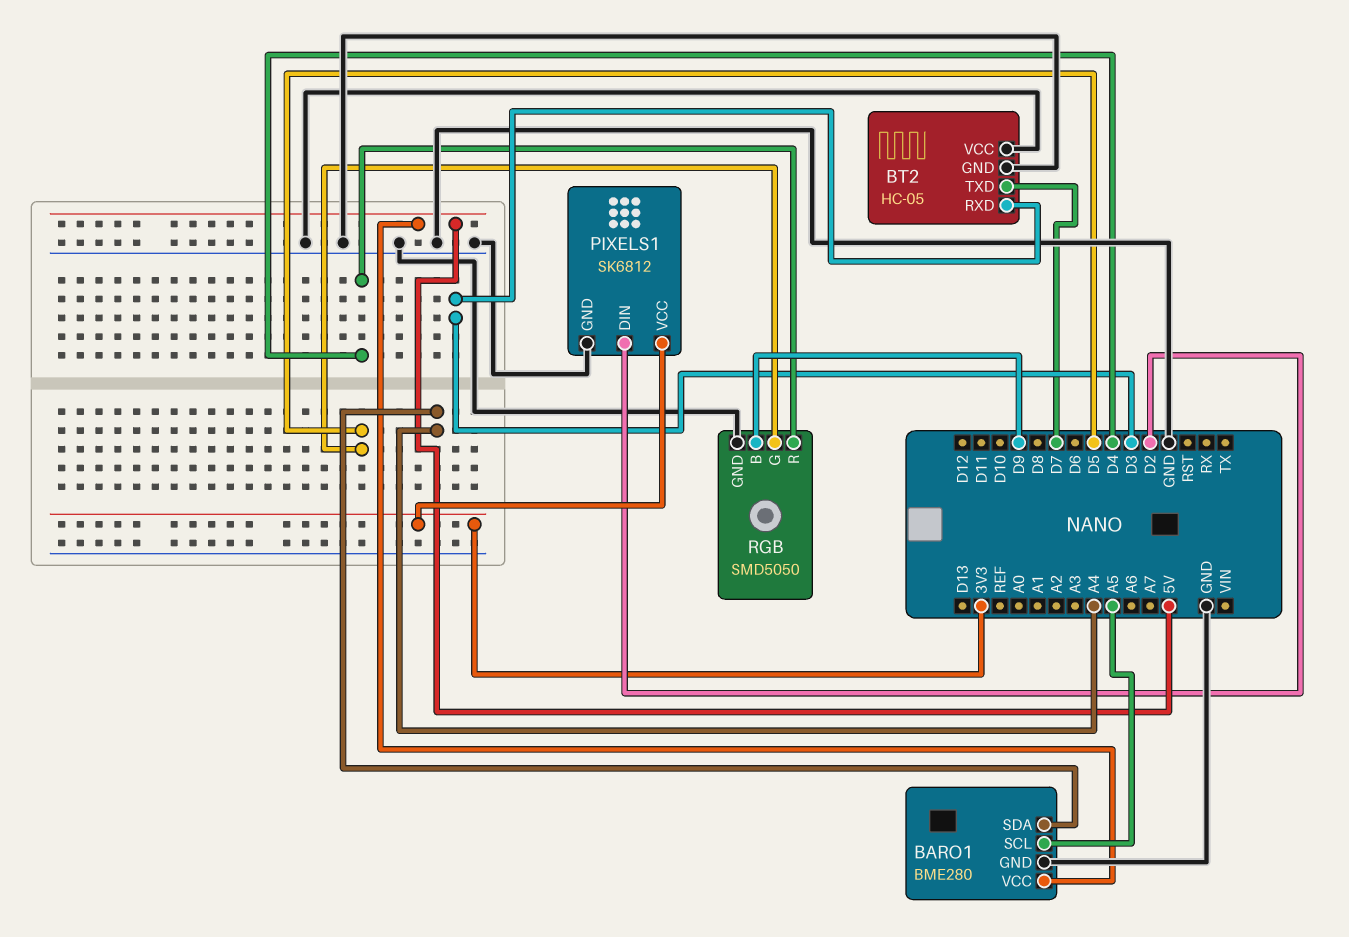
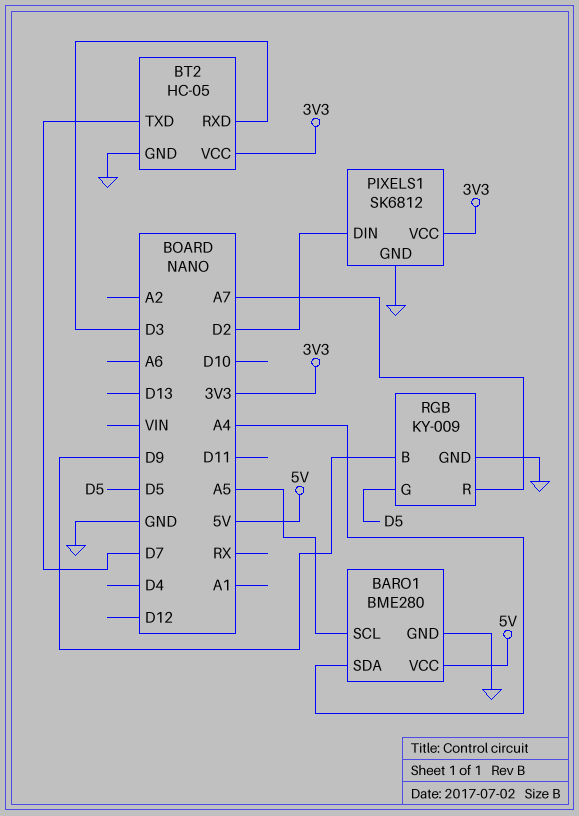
BT2 pin VCC: GND -> 3V3
RGB: SMD5050 -> KY-009
RGB pin R: D4 -> A7

